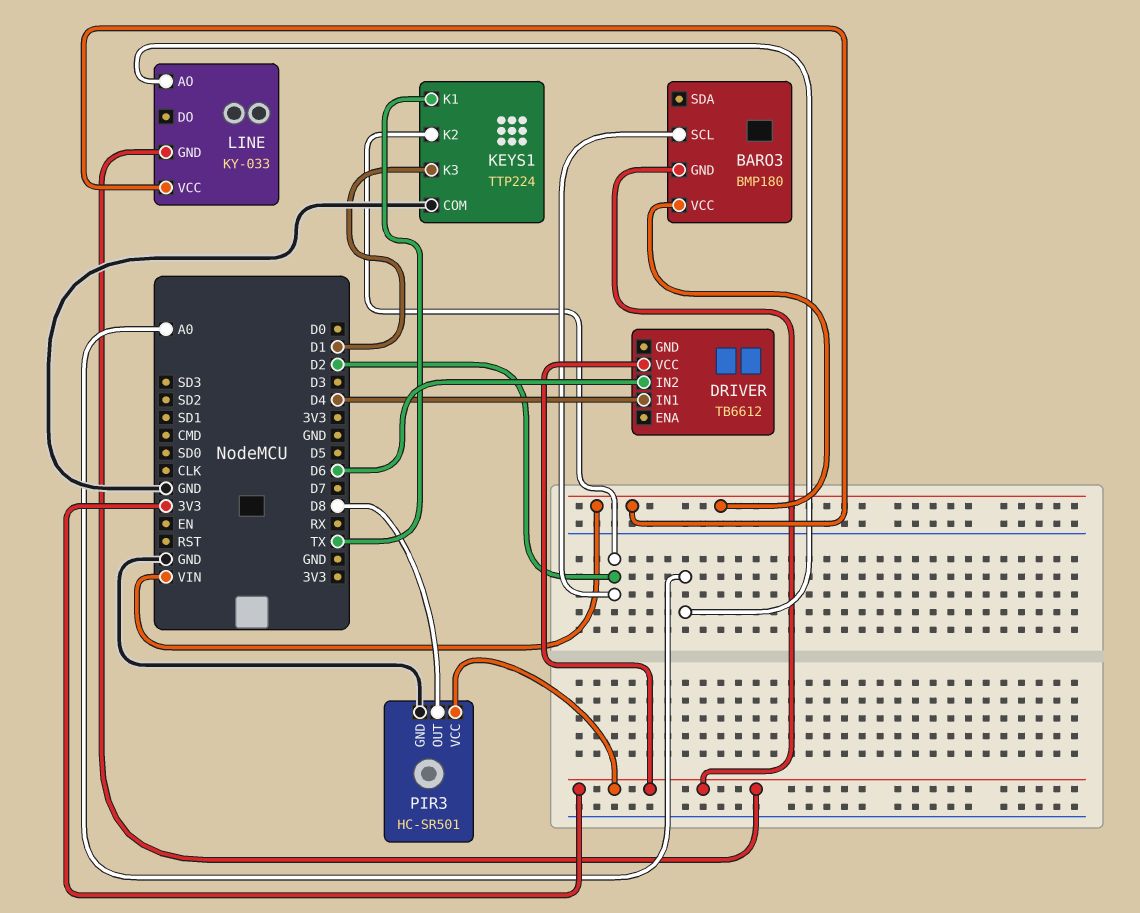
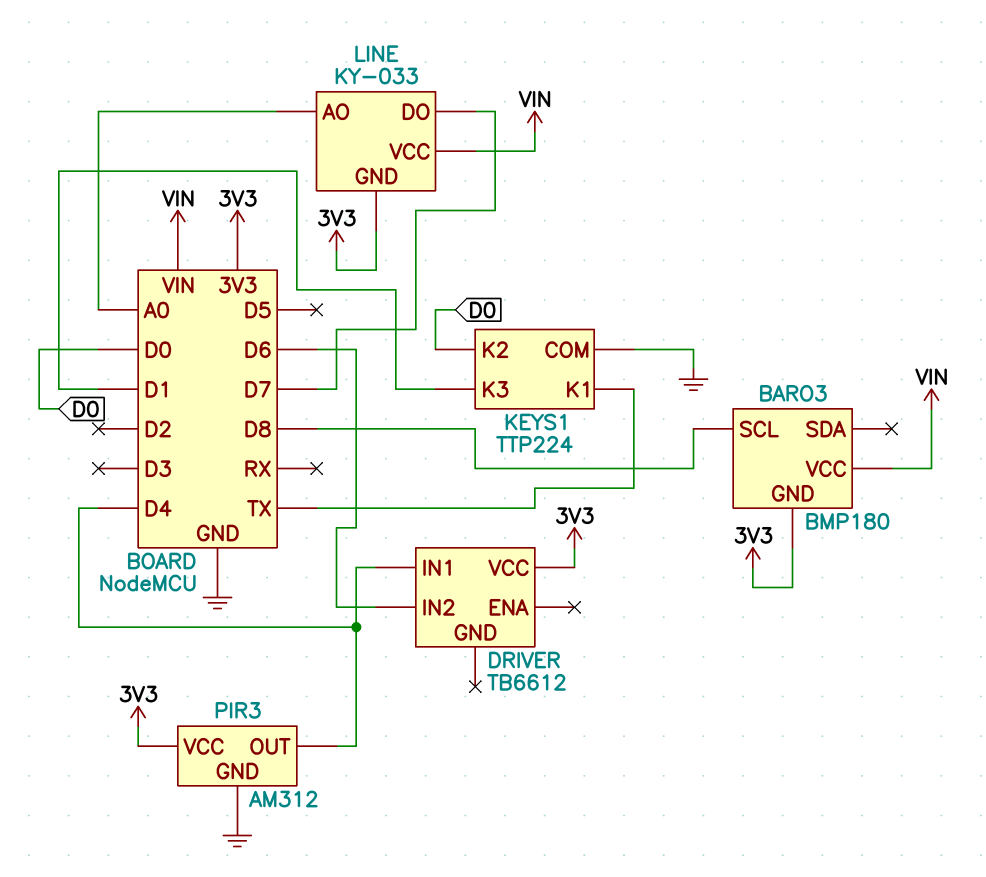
BARO3 pin SCL: D2 -> D8
KEYS1 pin K2: D2 -> D0
LINE pin DO: none -> D7
PIR3: HC-SR501 -> AM312
PIR3 pin OUT: D8 -> D4

